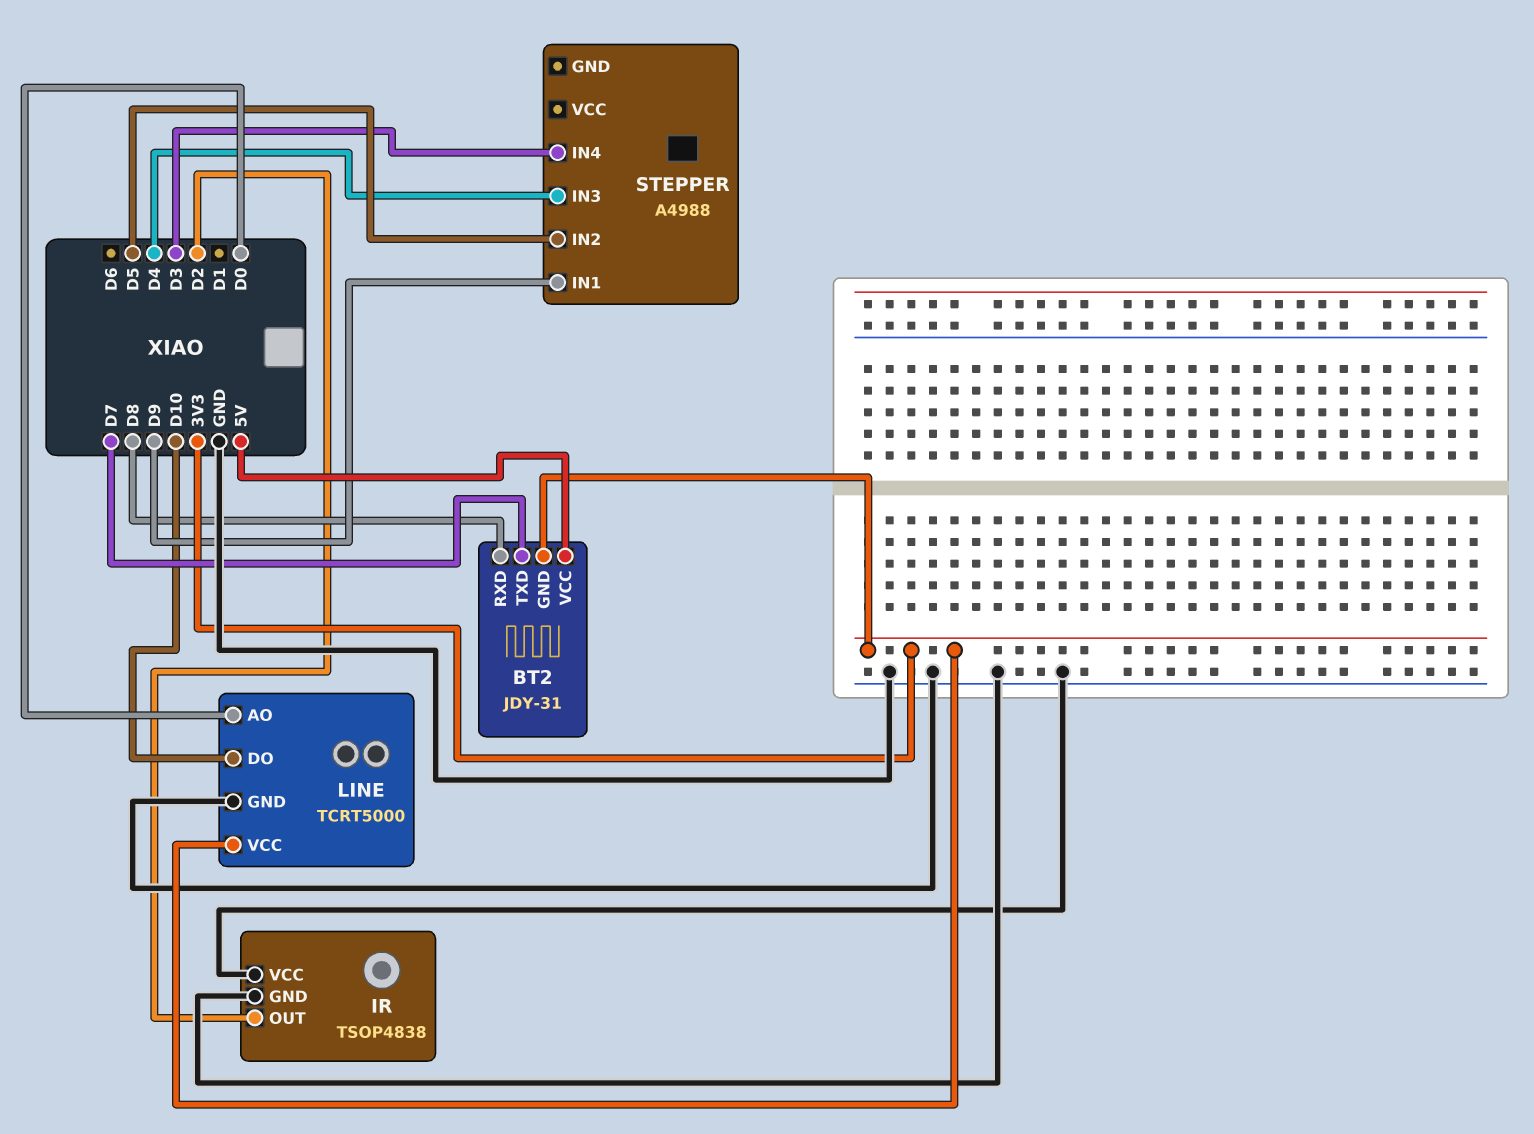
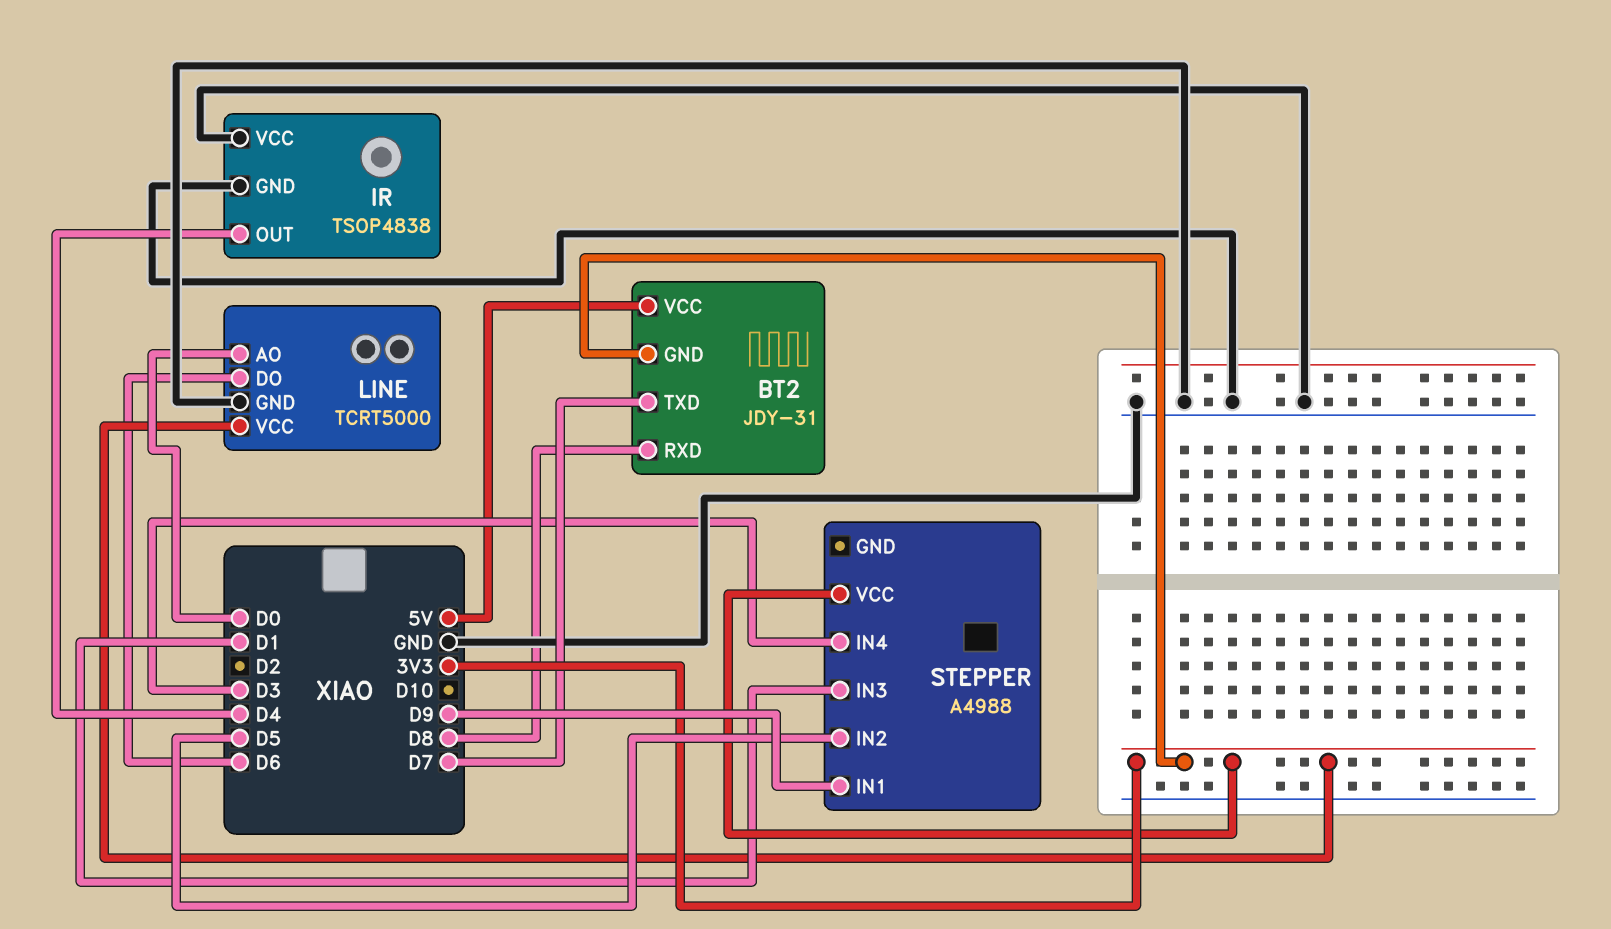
IR pin OUT: D2 -> D4
LINE pin DO: D10 -> D6
STEPPER pin IN3: D4 -> D1
STEPPER pin VCC: none -> 3V3

